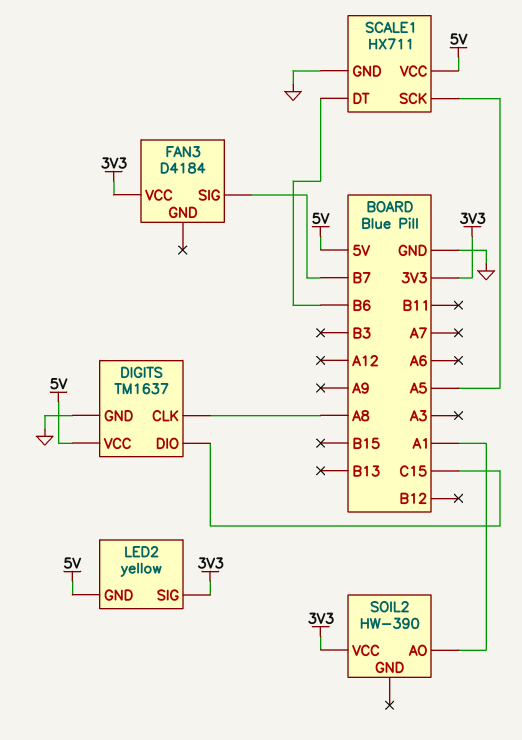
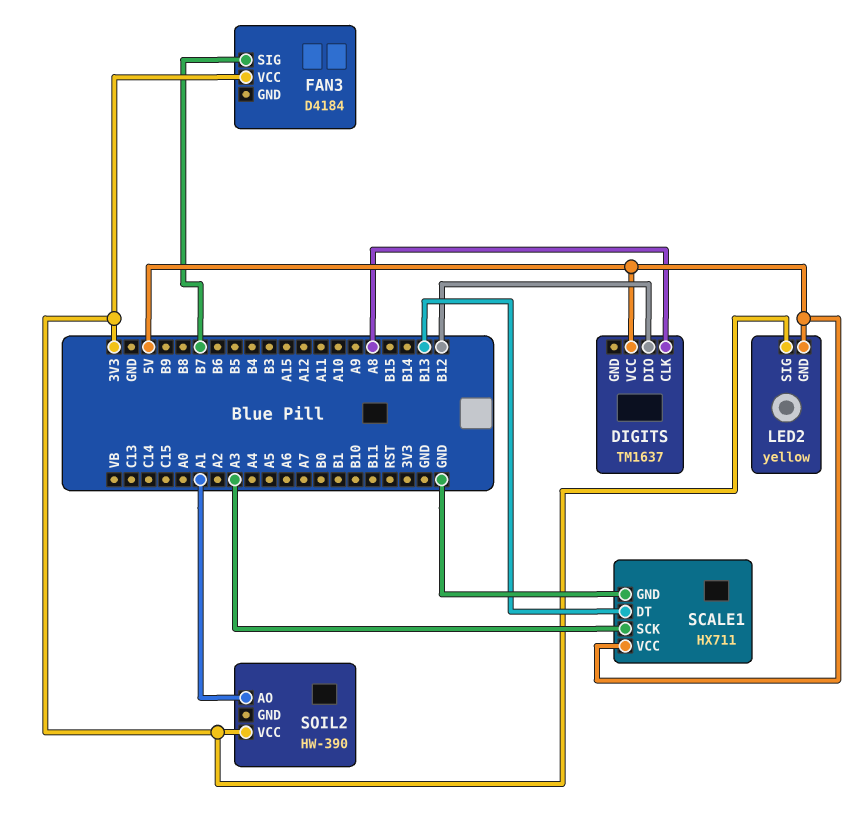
DIGITS pin DIO: C15 -> B12
DIGITS pin GND: GND -> none
SCALE1 pin DT: B6 -> B13
SCALE1 pin SCK: A5 -> A3

